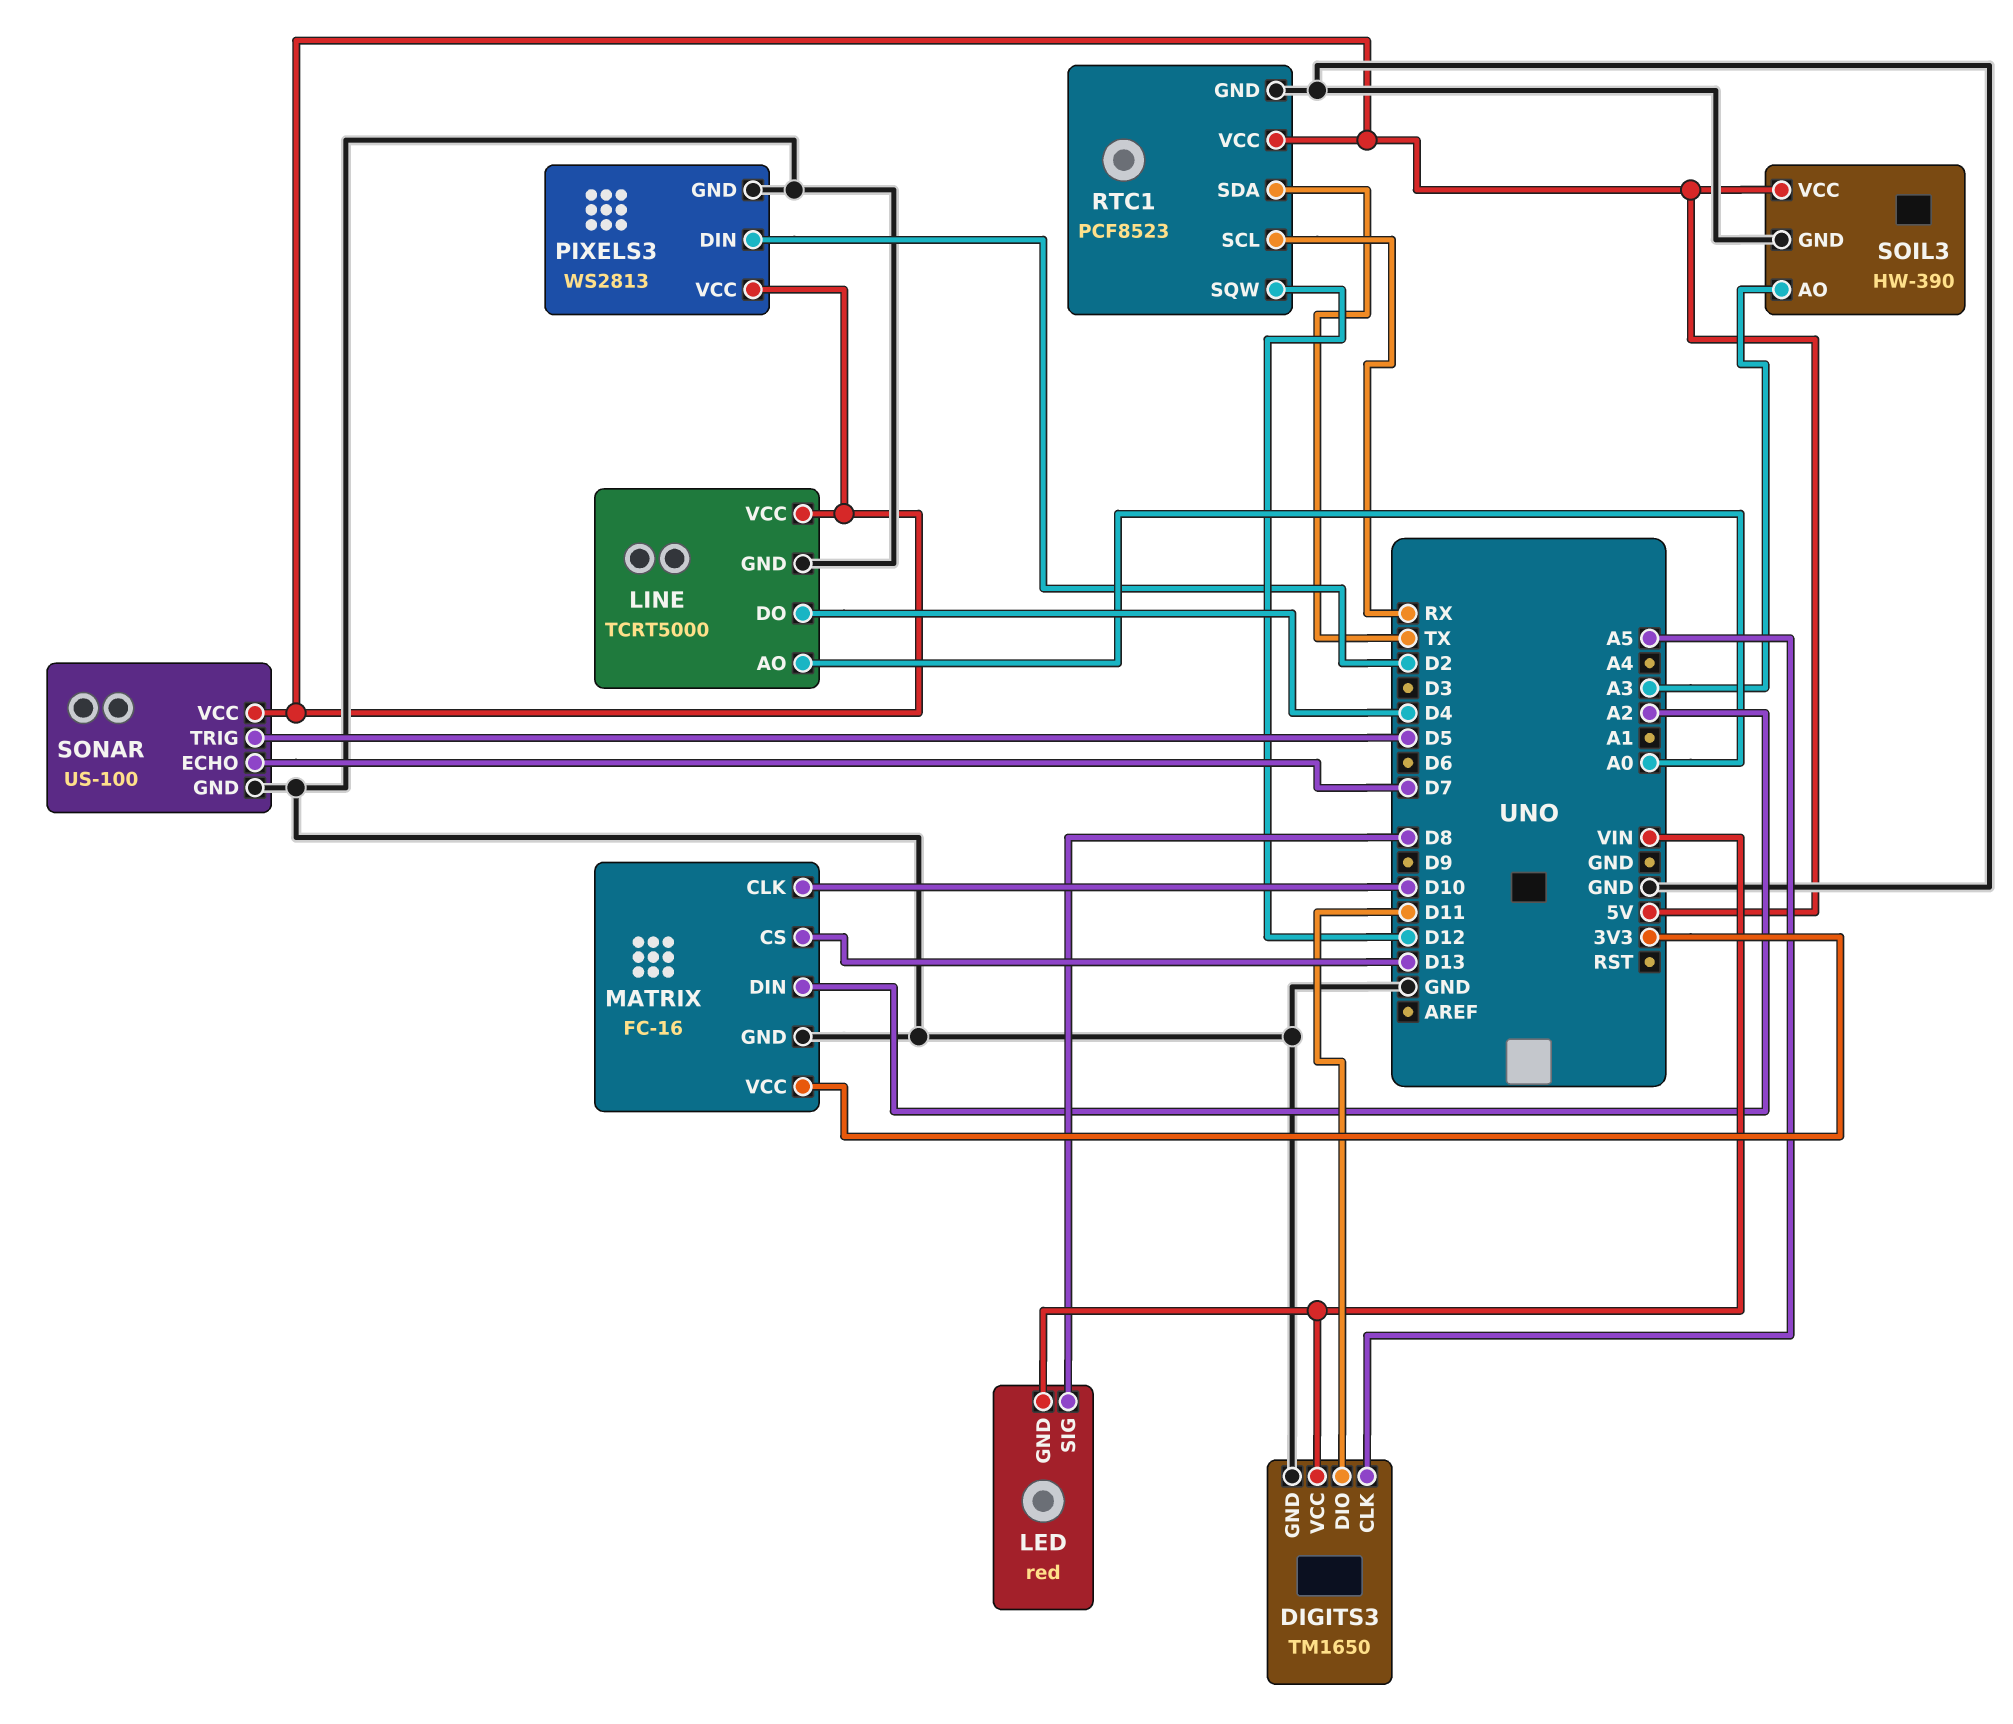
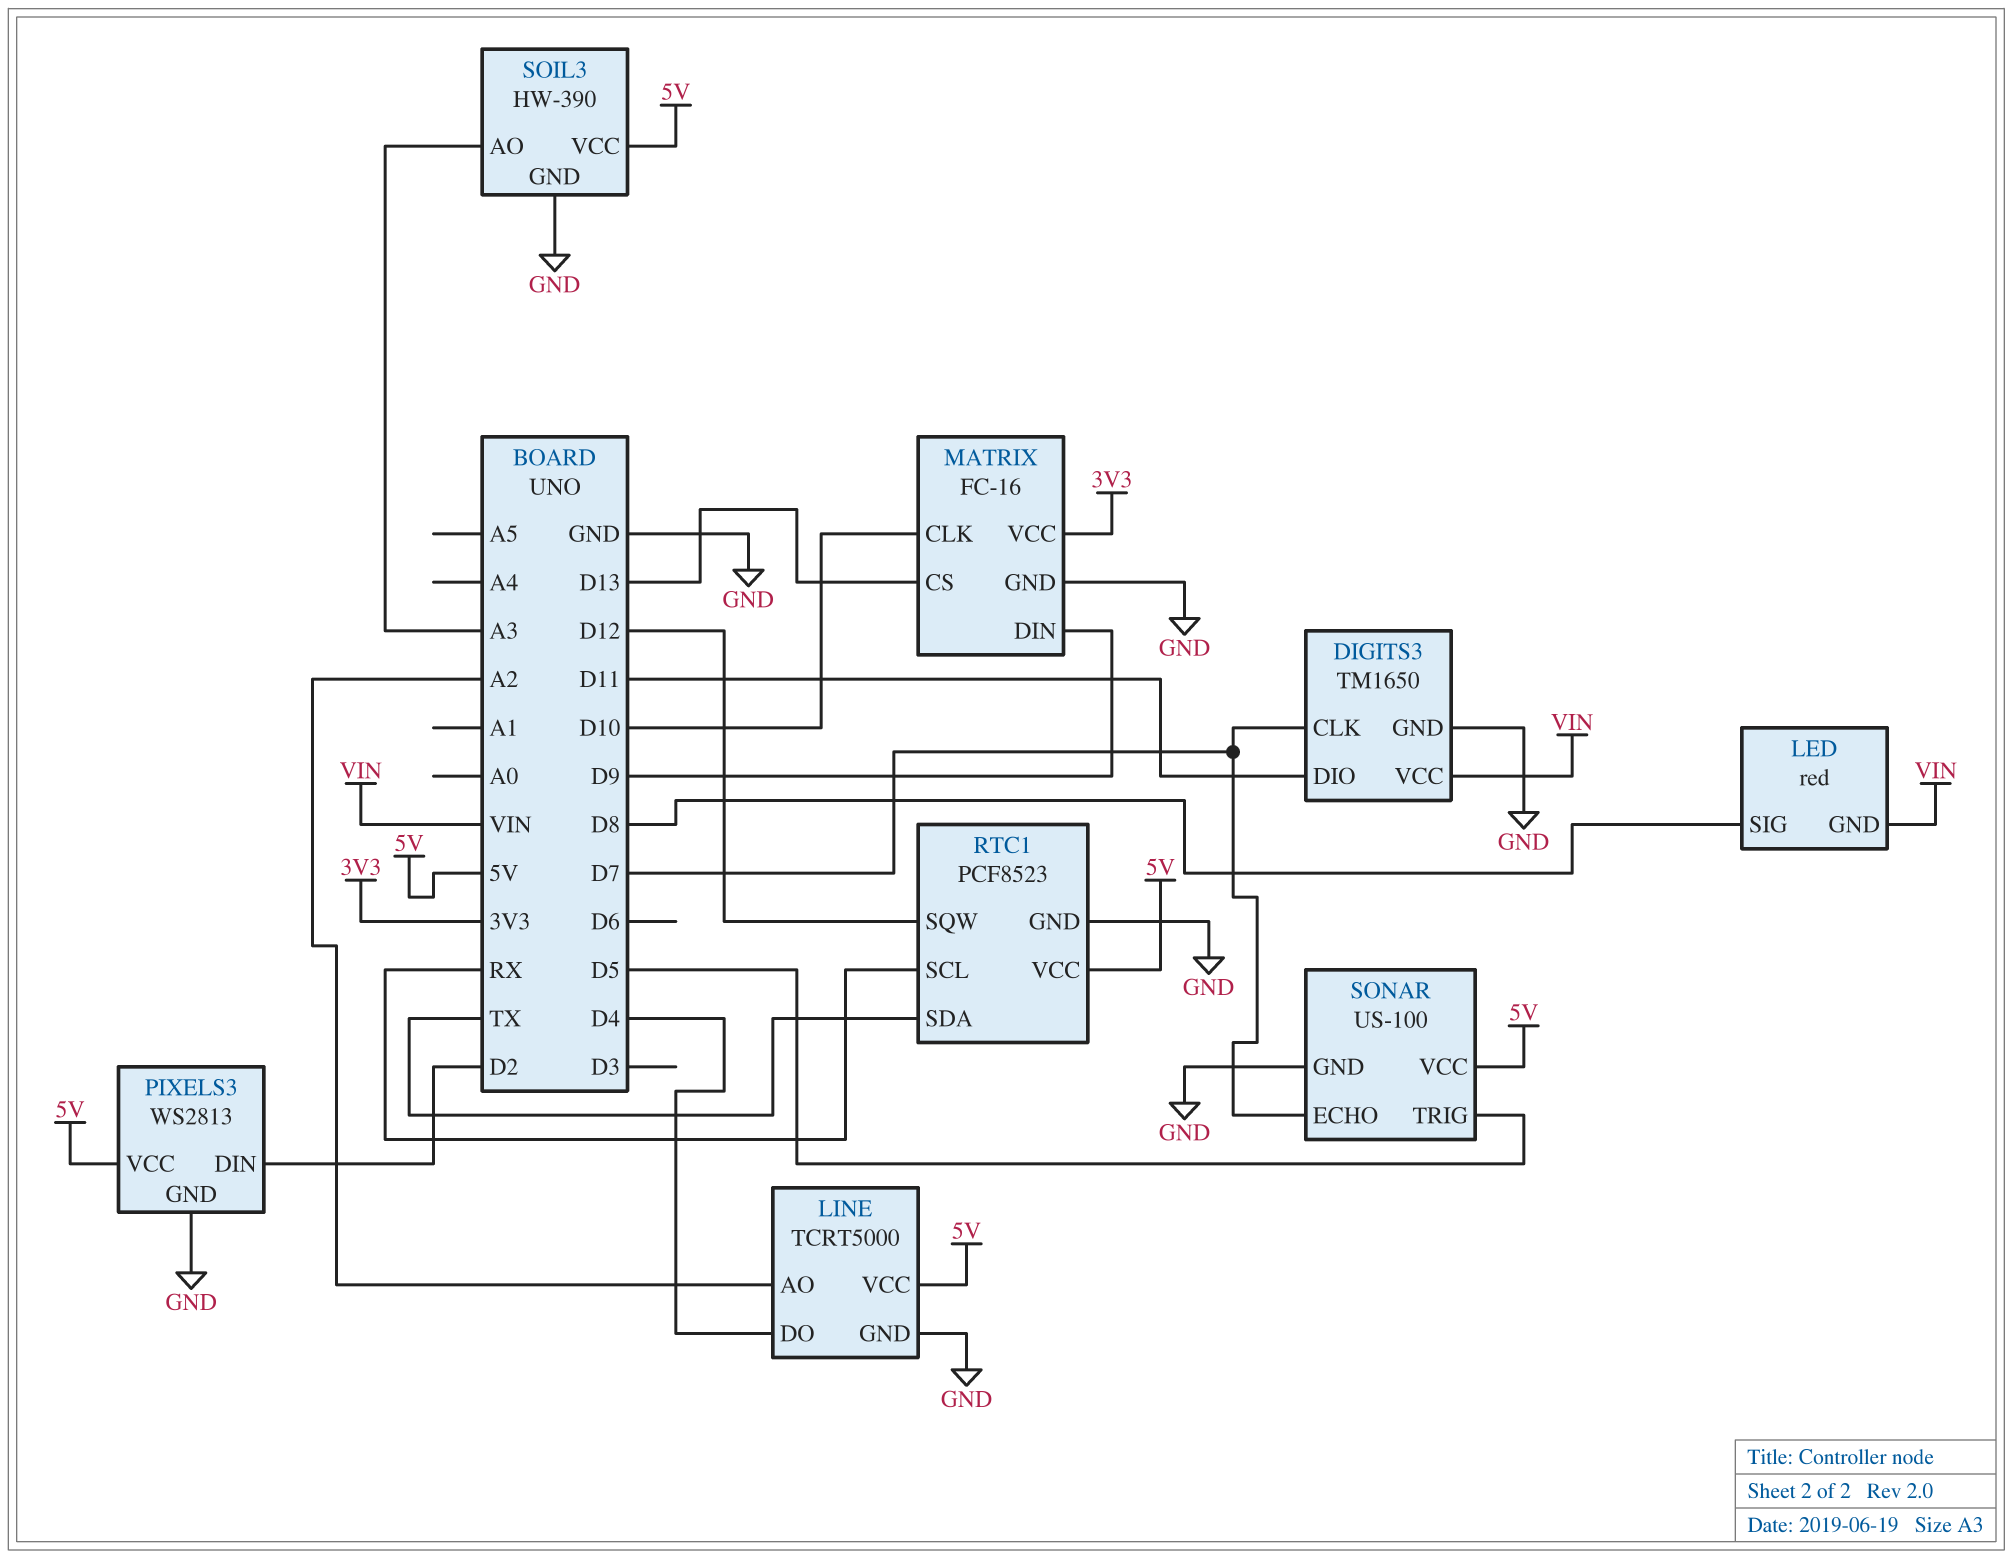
DIGITS3 pin CLK: A5 -> D7
LINE pin AO: A0 -> A2
MATRIX pin DIN: A2 -> D9

